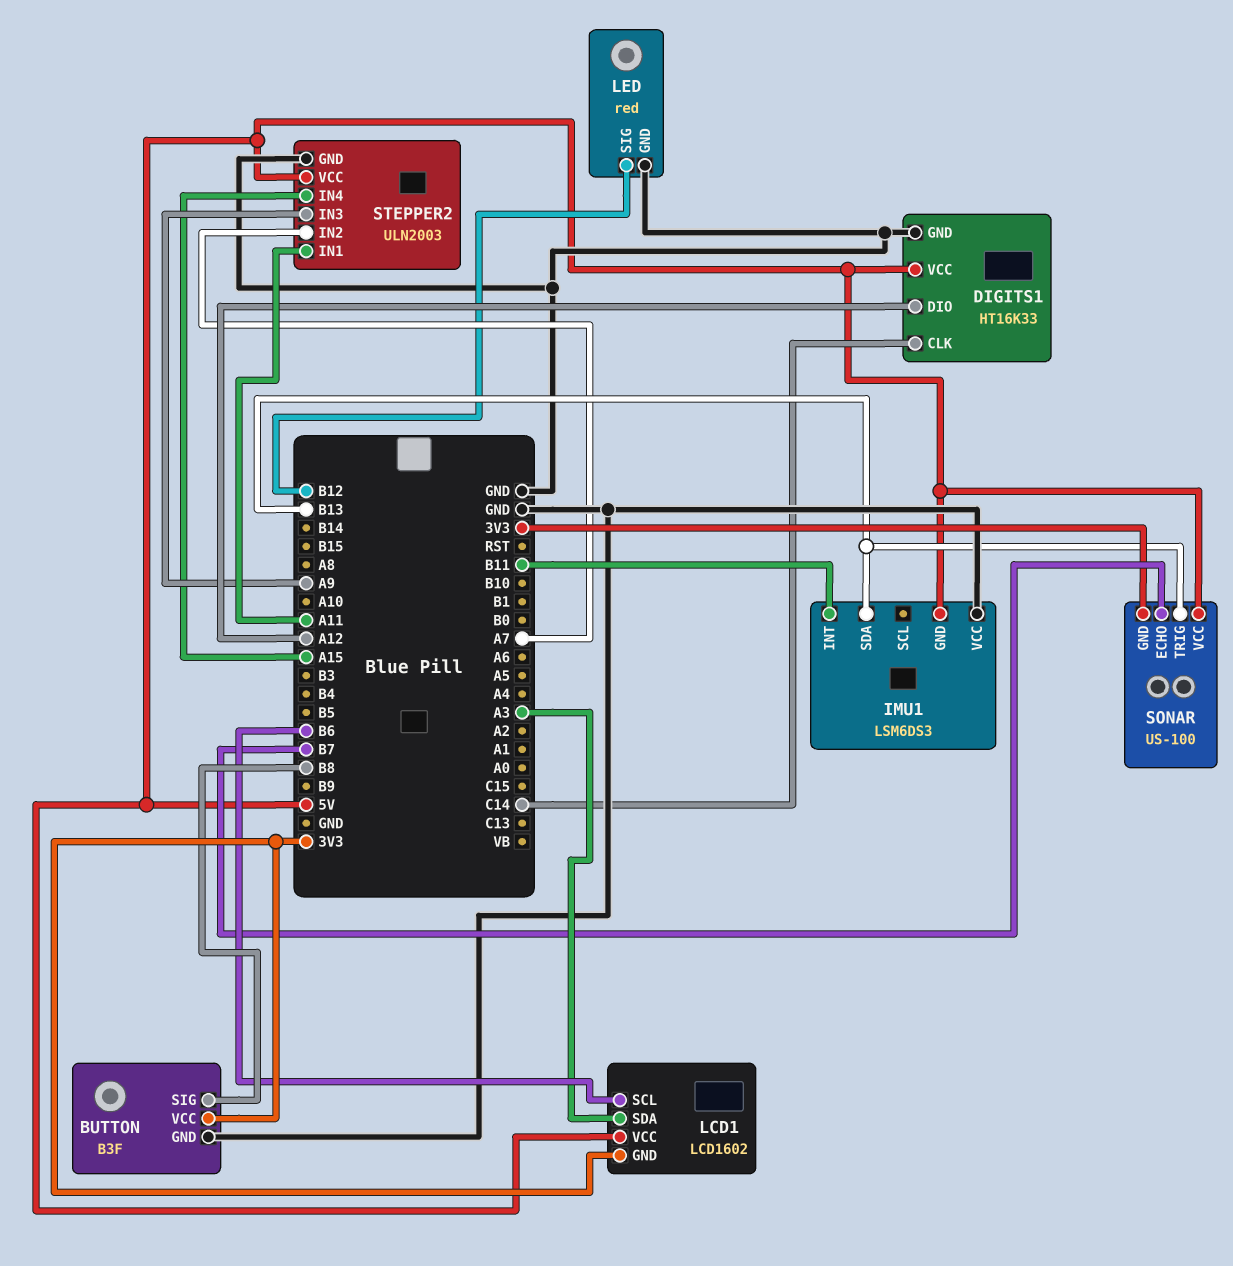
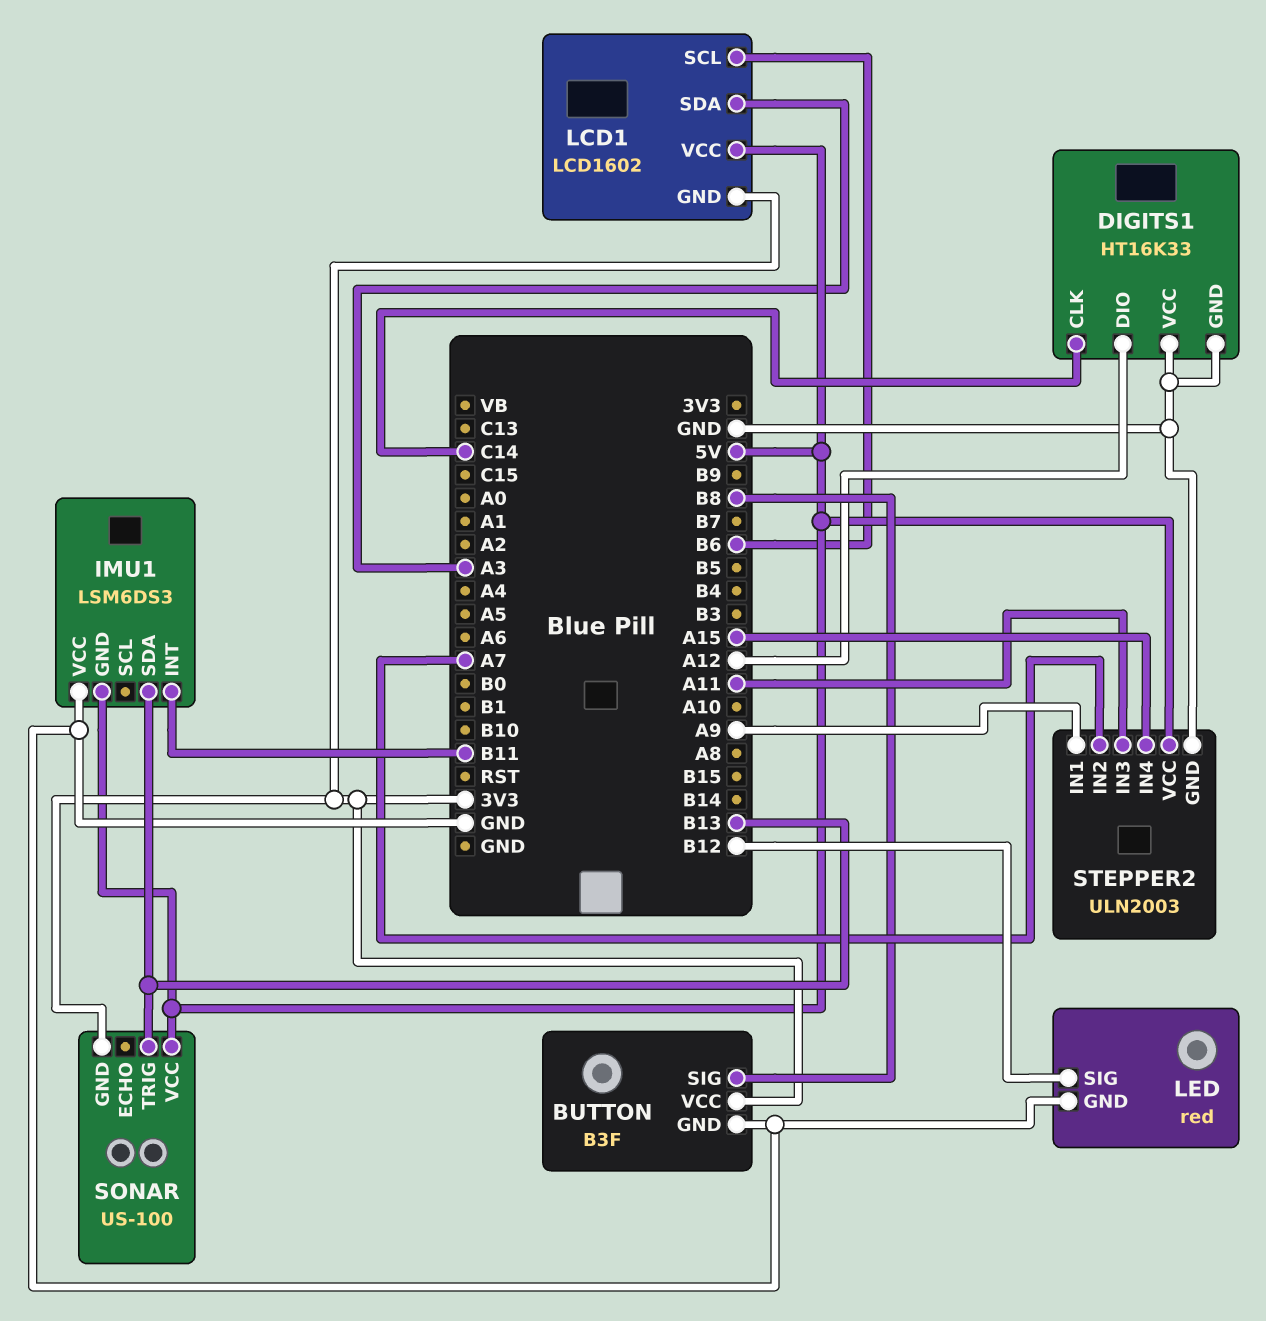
DIGITS1 pin VCC: 5V -> GND
SONAR pin ECHO: B7 -> none
STEPPER2 pin IN1: A11 -> A9
STEPPER2 pin IN3: A9 -> A11

